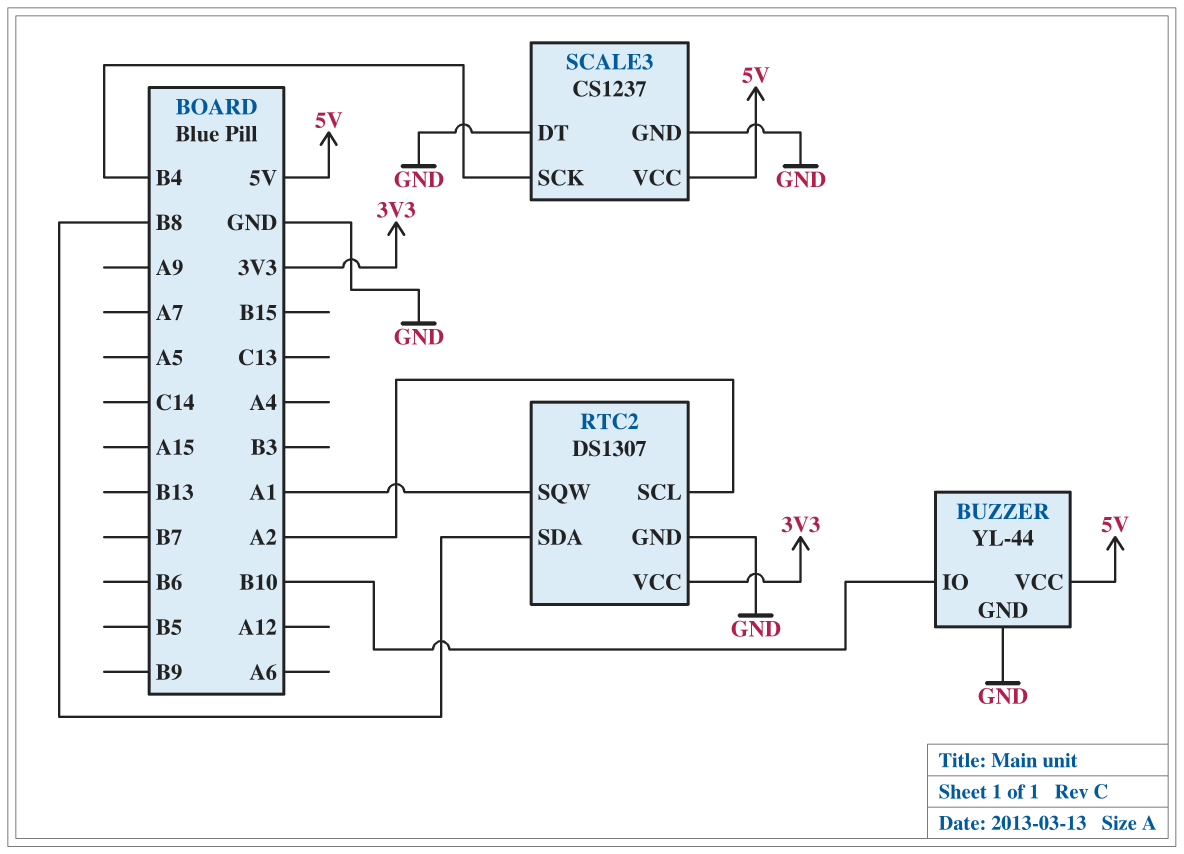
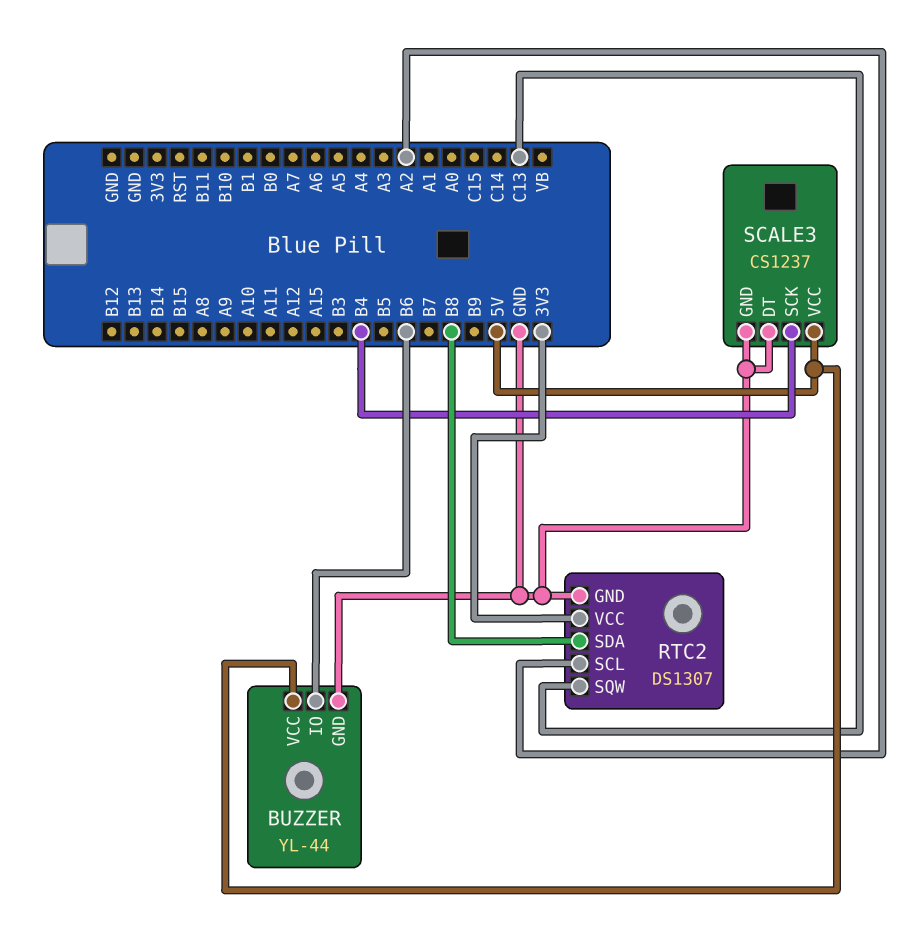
BUZZER pin IO: B10 -> B6
RTC2 pin SQW: A1 -> C13

